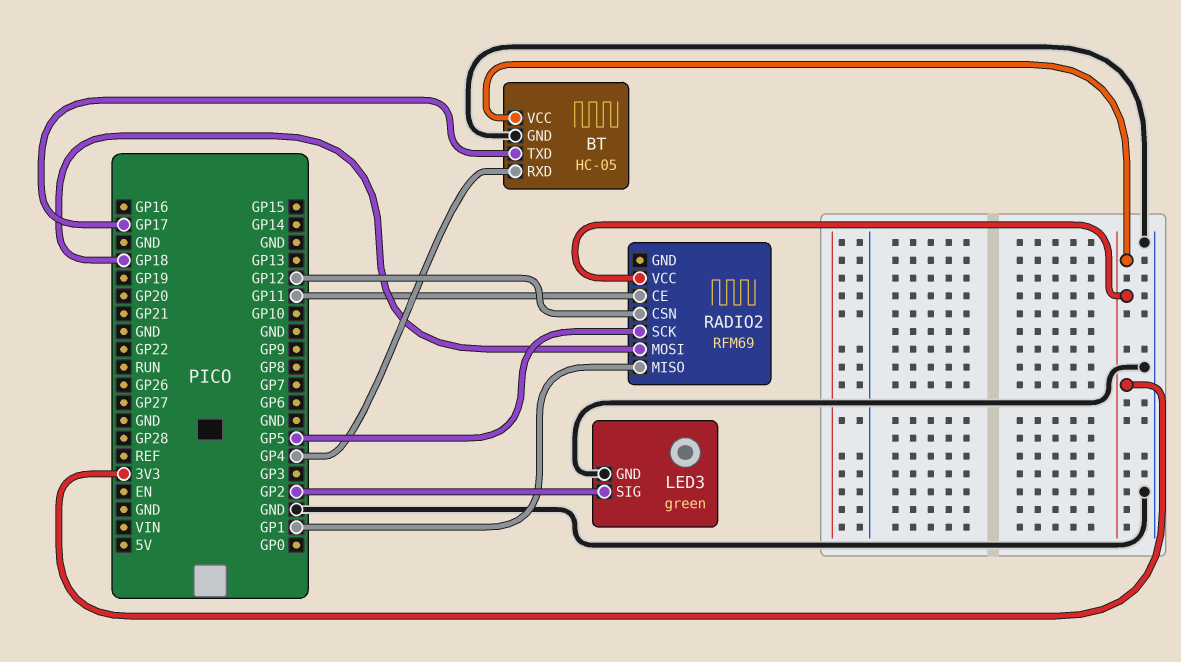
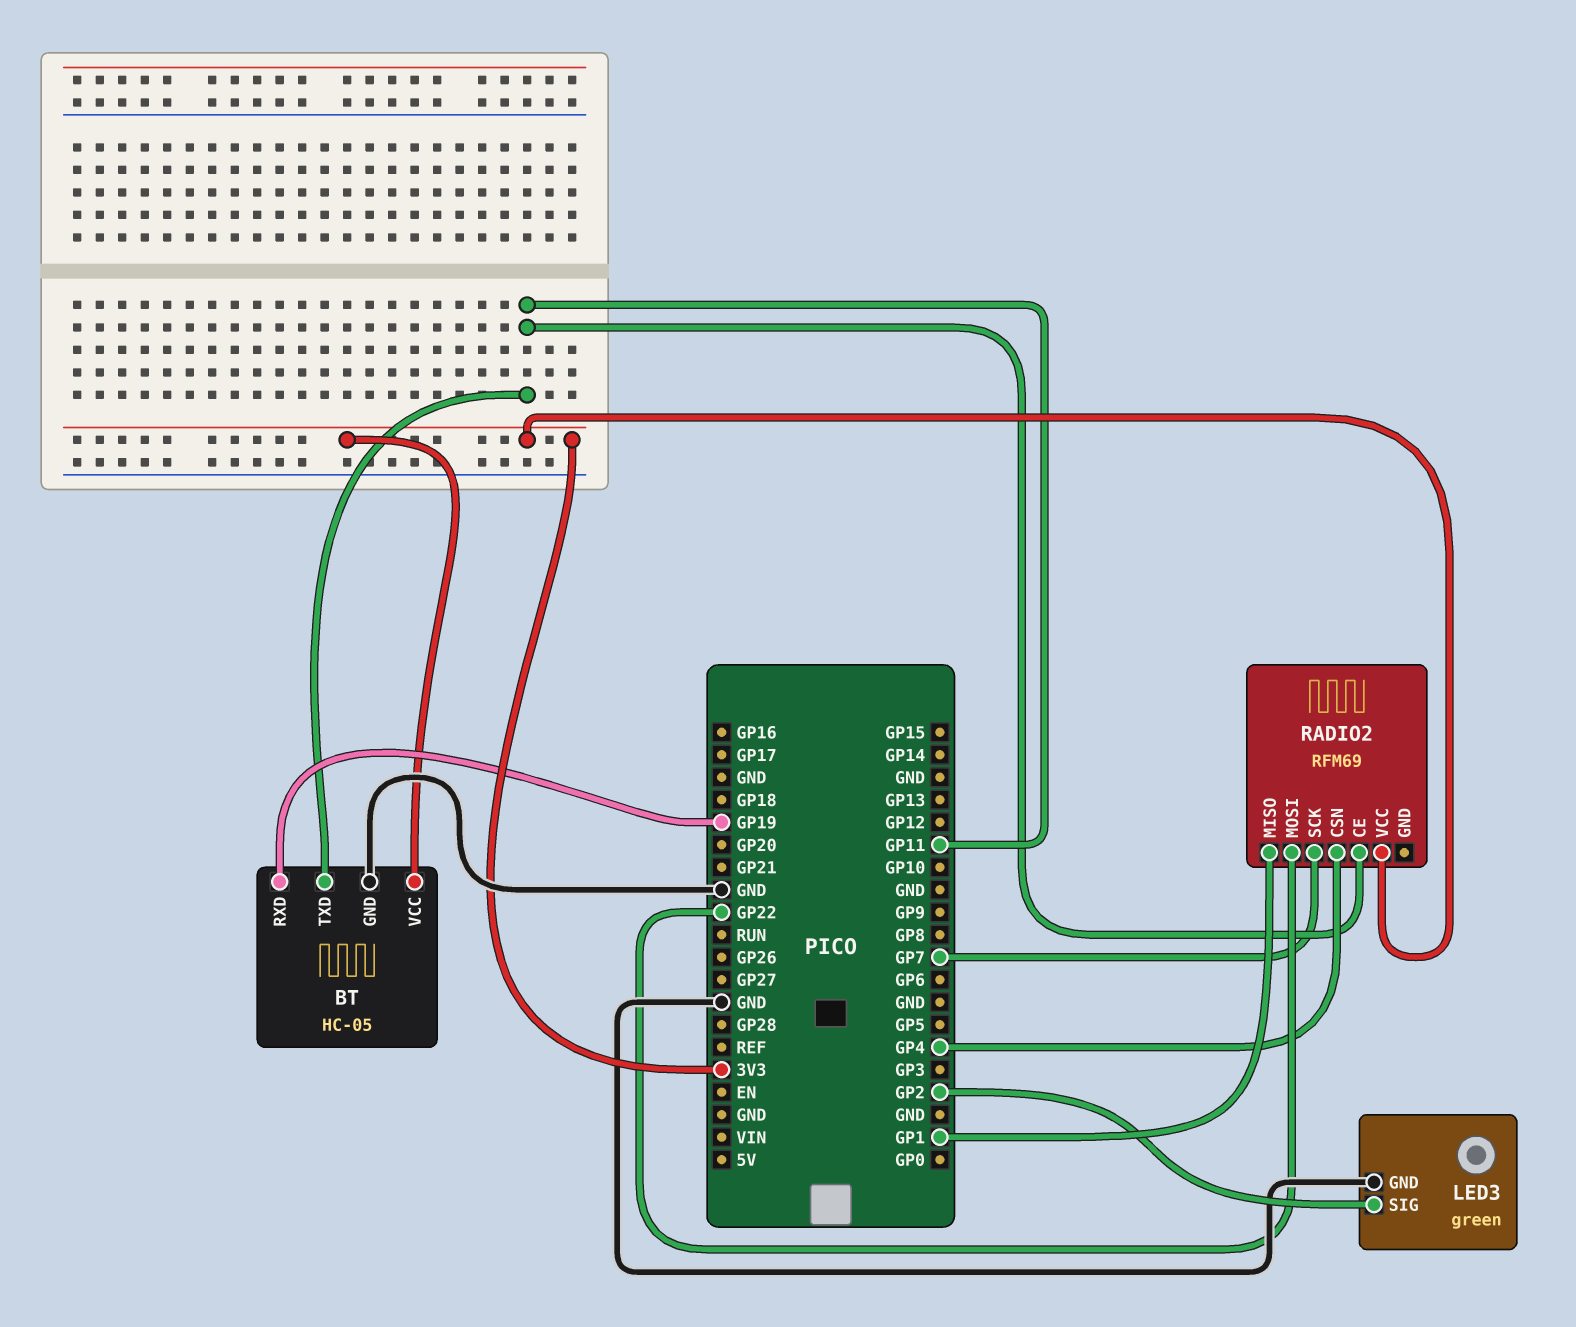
BT pin RXD: GP4 -> GP19
BT pin TXD: GP17 -> GP11
RADIO2 pin CSN: GP12 -> GP4
RADIO2 pin MOSI: GP18 -> GP22
RADIO2 pin SCK: GP5 -> GP7

